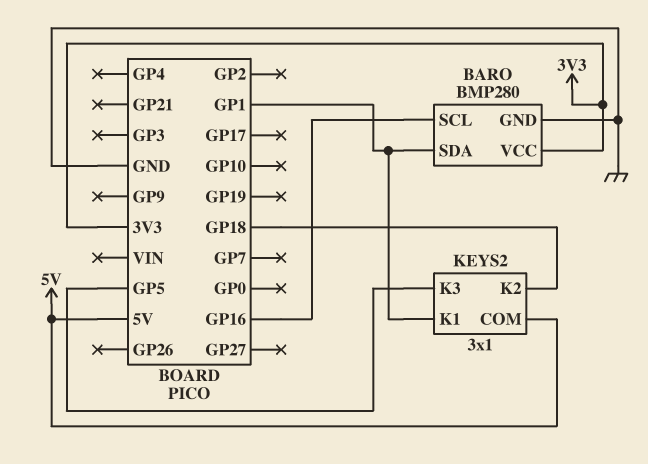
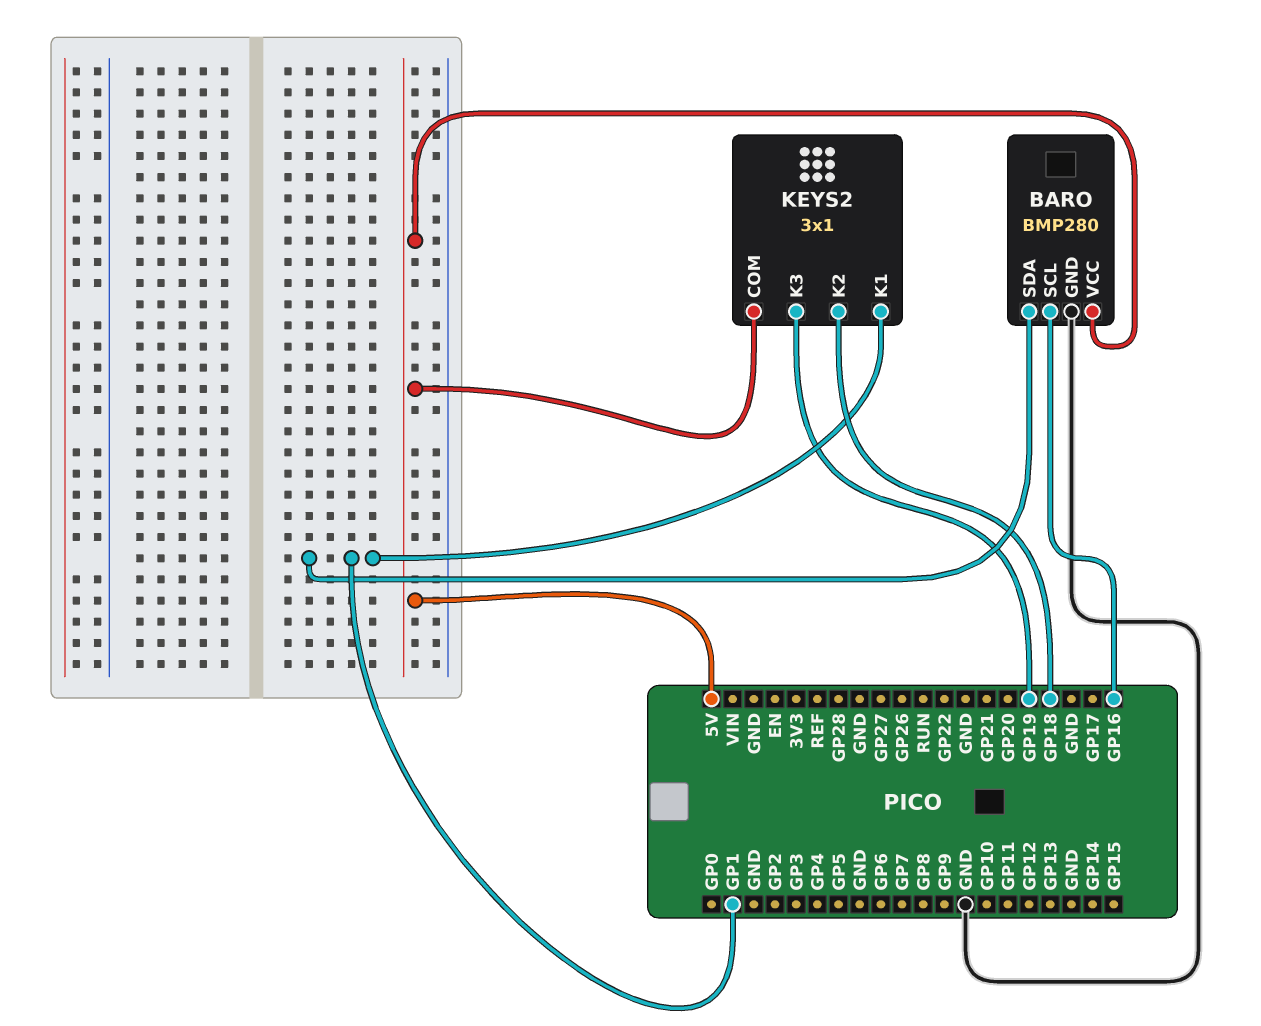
BARO pin VCC: 3V3 -> 5V
KEYS2 pin K3: GP5 -> GP19

